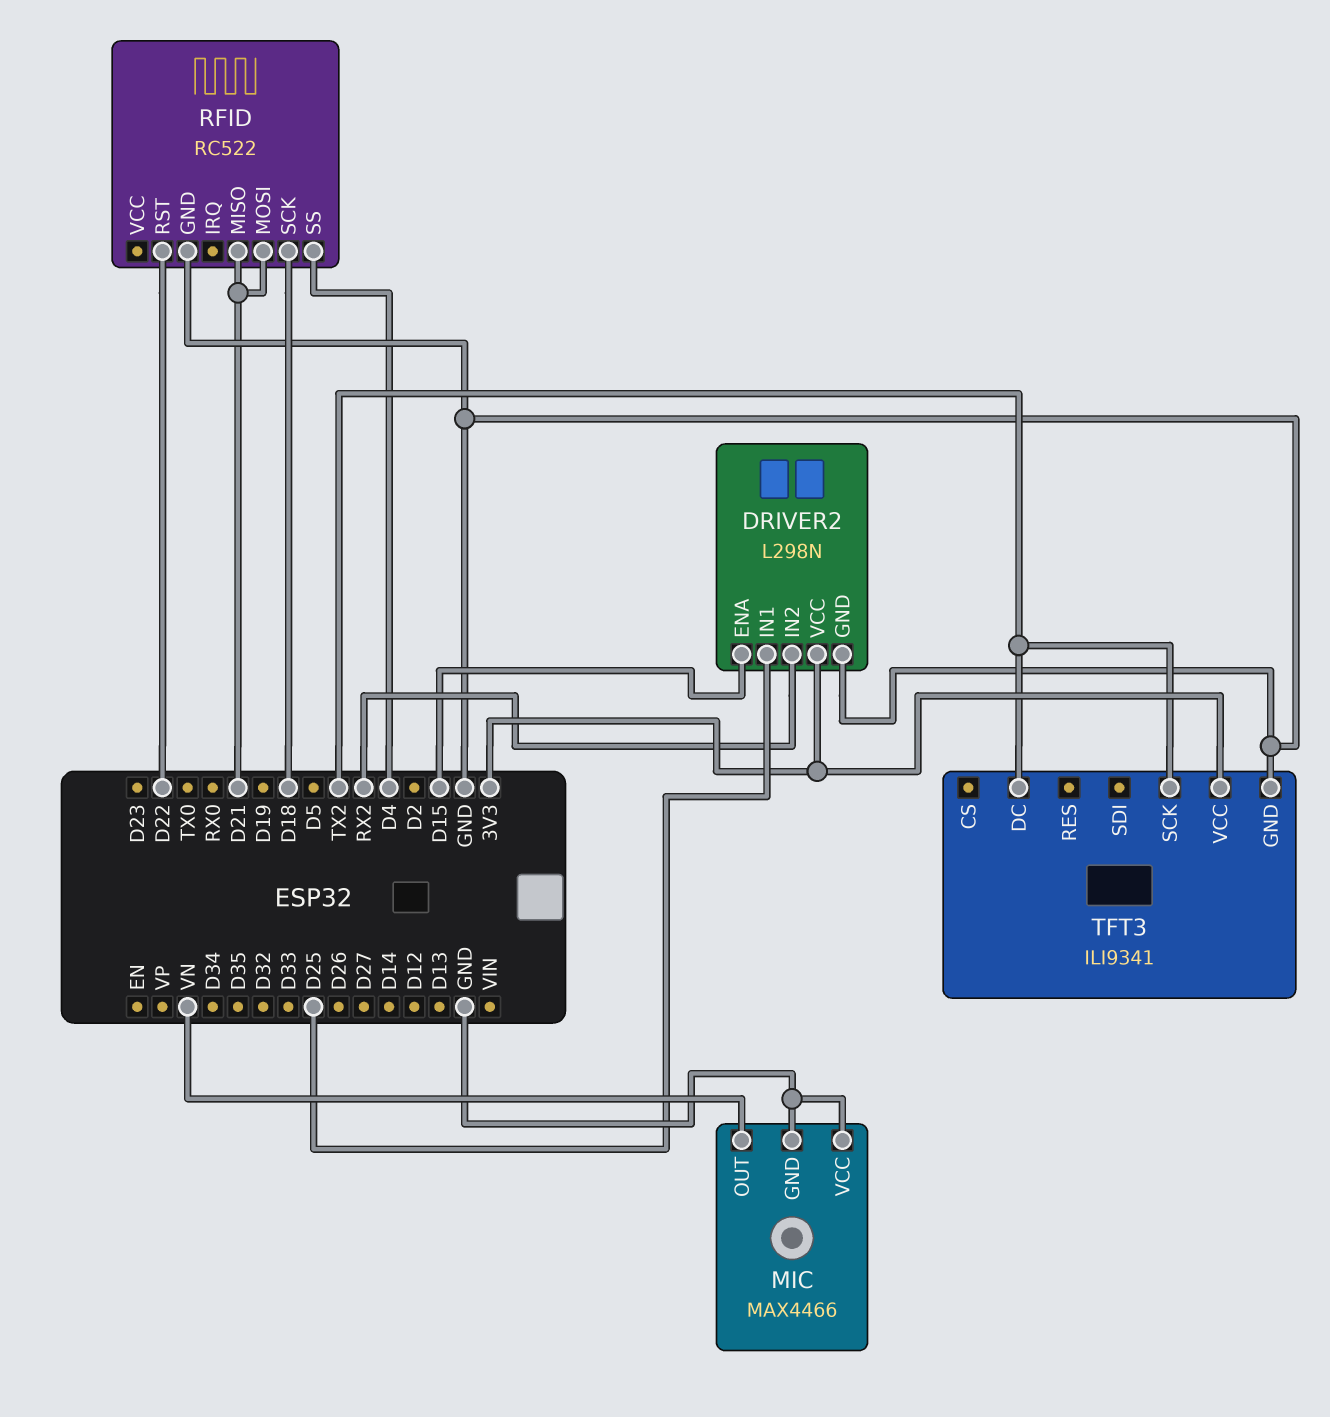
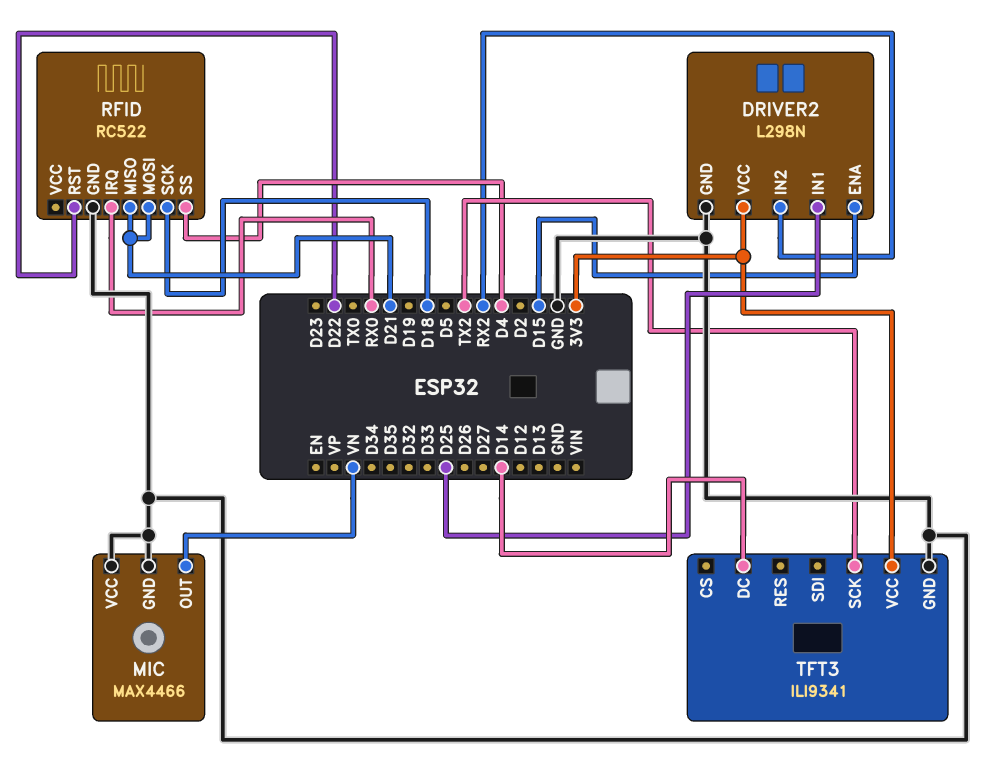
RFID pin IRQ: none -> RX0
TFT3 pin DC: TX2 -> D14

